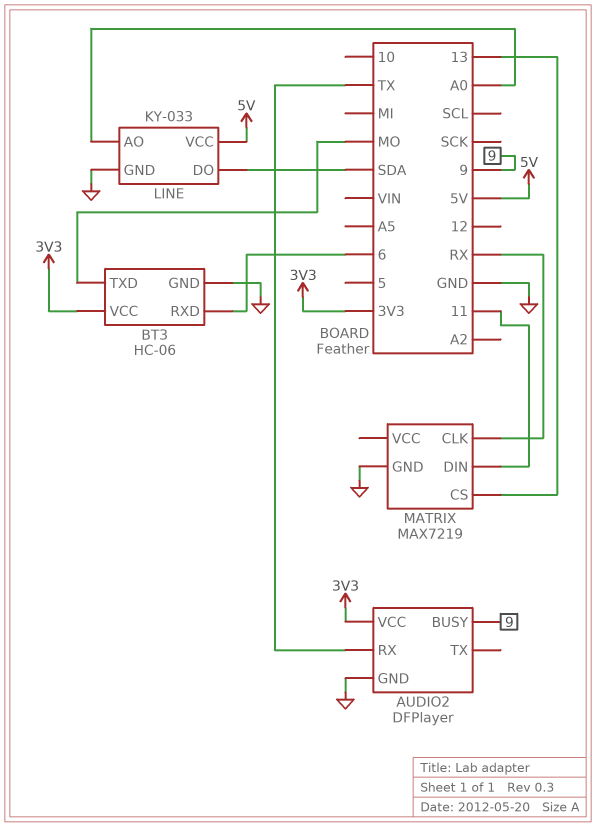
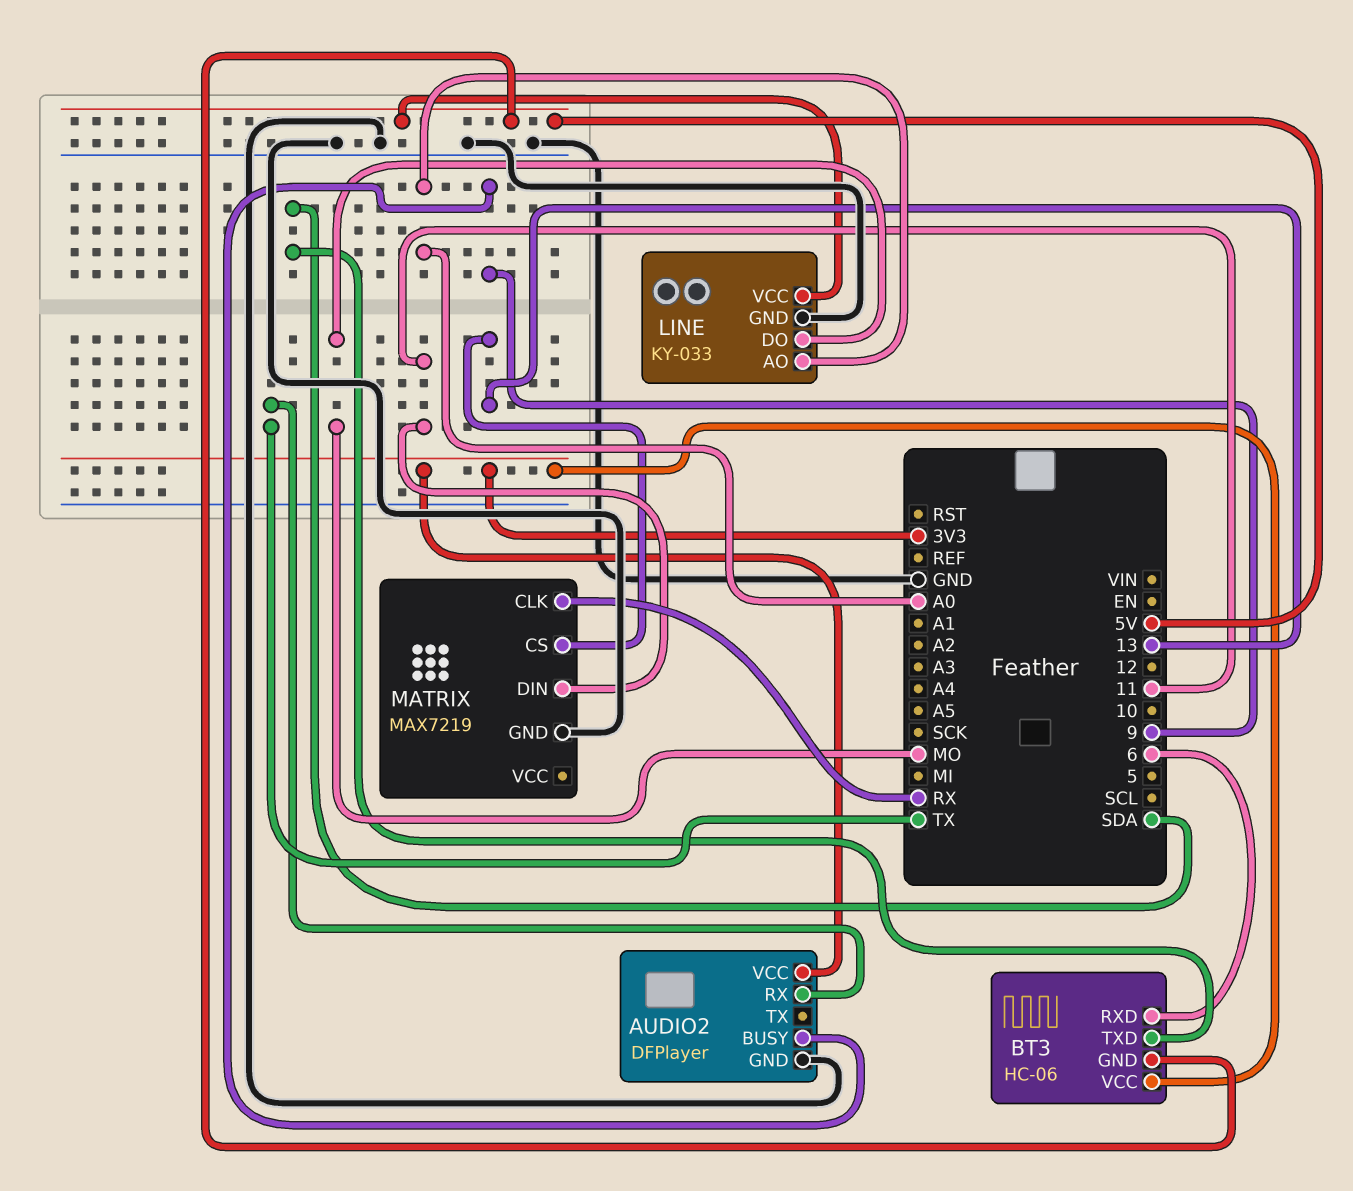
BT3 pin GND: GND -> 5V
BT3 pin TXD: MO -> SDA
LINE pin DO: SDA -> MO

